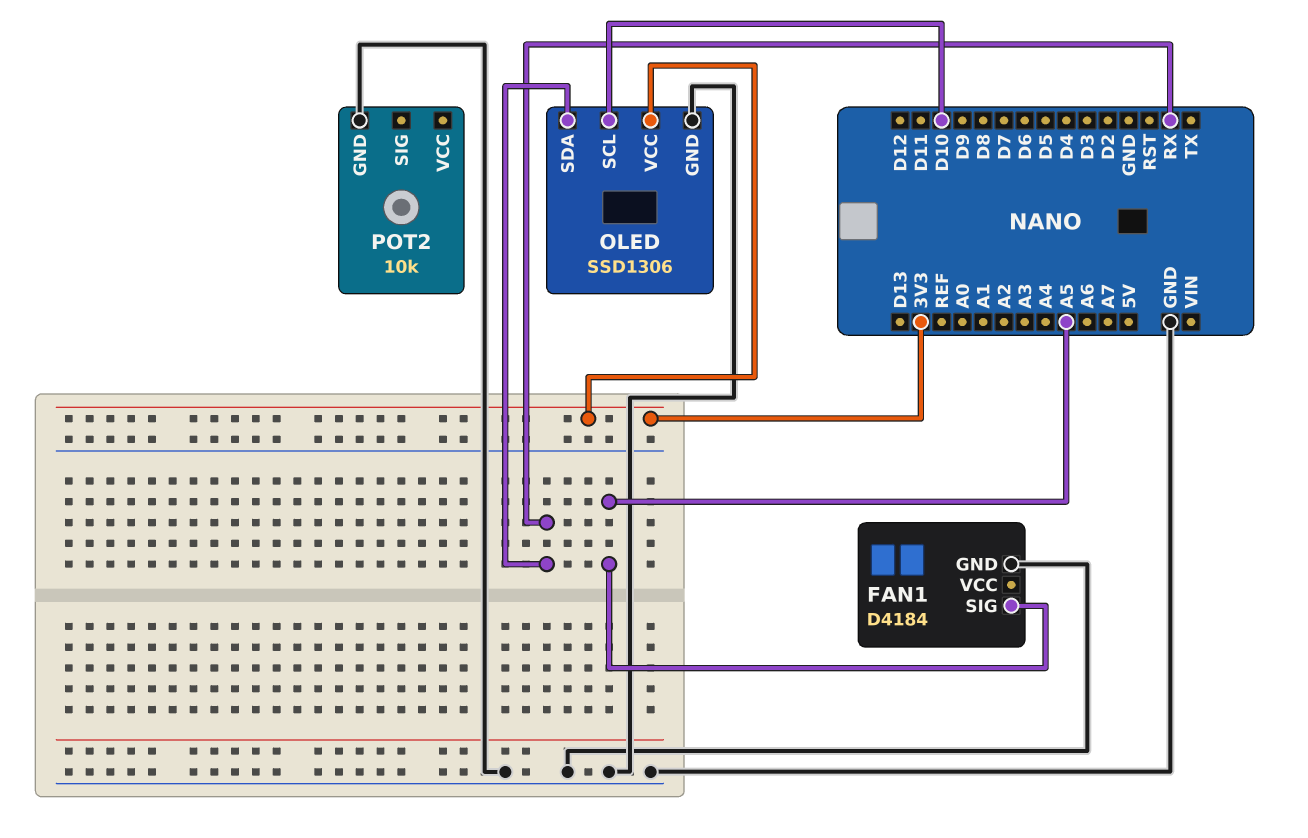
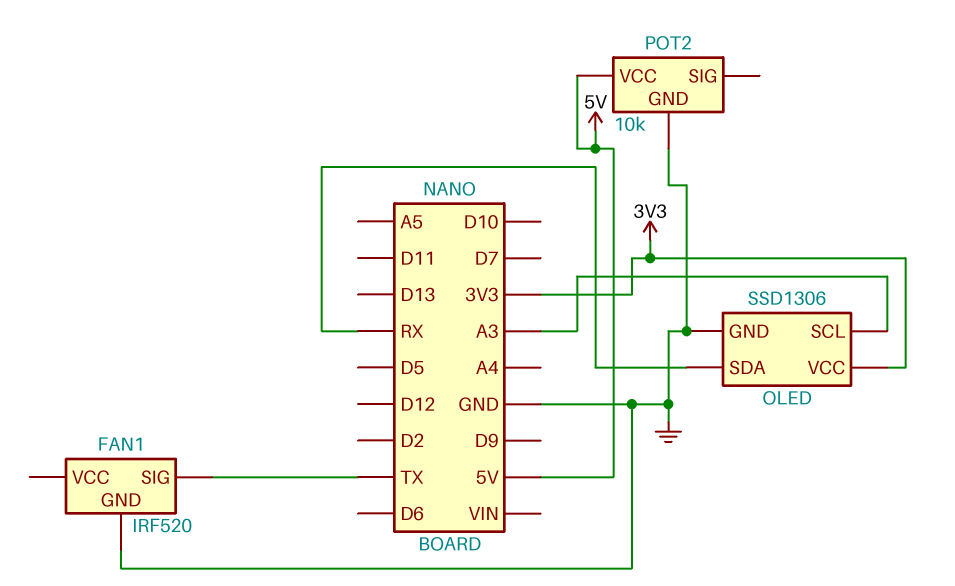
FAN1: D4184 -> IRF520
FAN1 pin SIG: A5 -> TX
OLED pin SCL: D10 -> A3
POT2 pin VCC: none -> 5V

